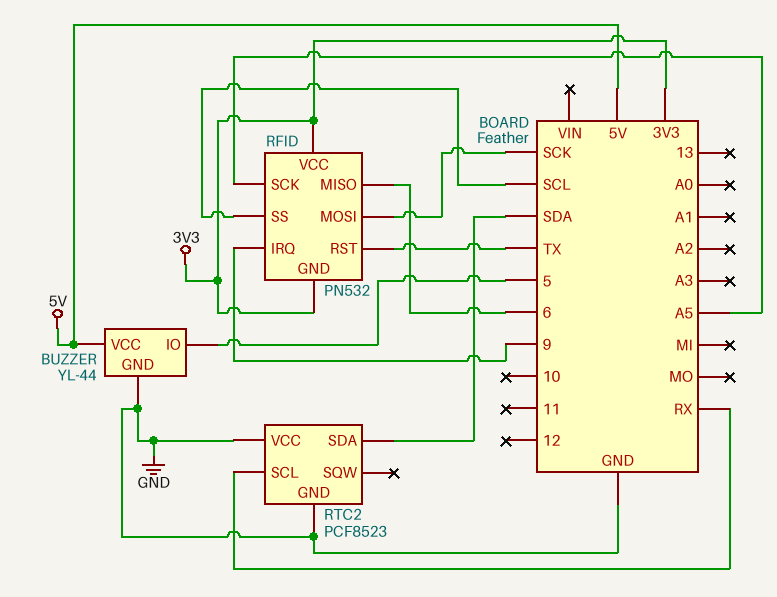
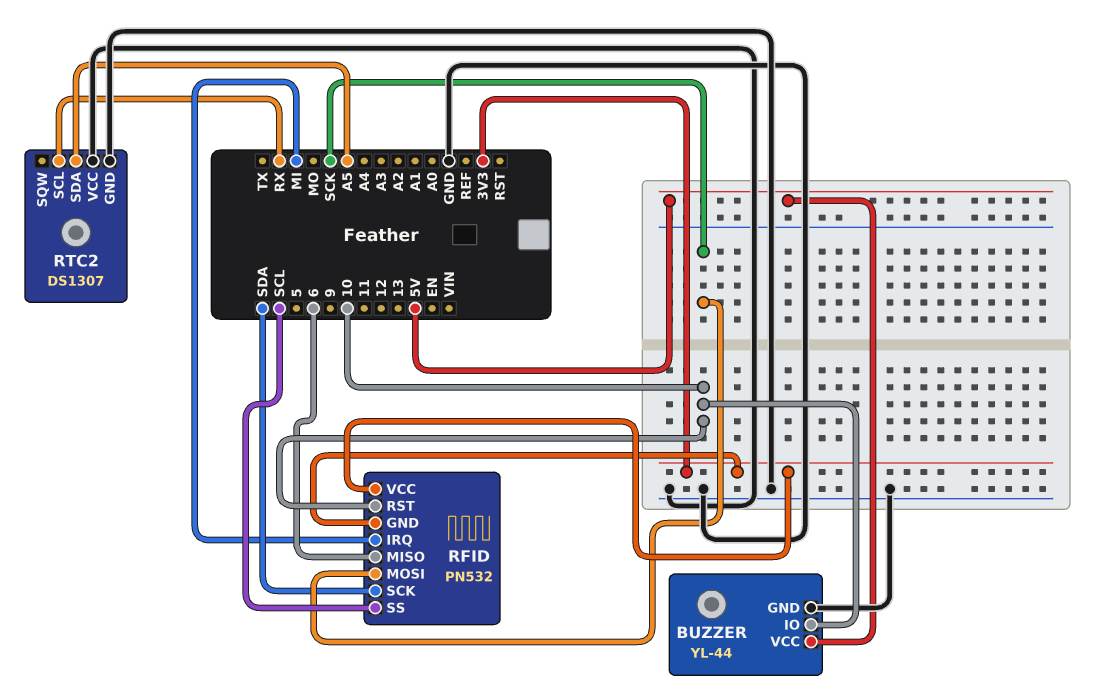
BUZZER pin IO: 5 -> 10
RFID pin IRQ: 9 -> MI
RFID pin RST: TX -> 10
RFID pin SCK: A5 -> SDA
RTC2: PCF8523 -> DS1307
RTC2 pin SDA: SDA -> A5

